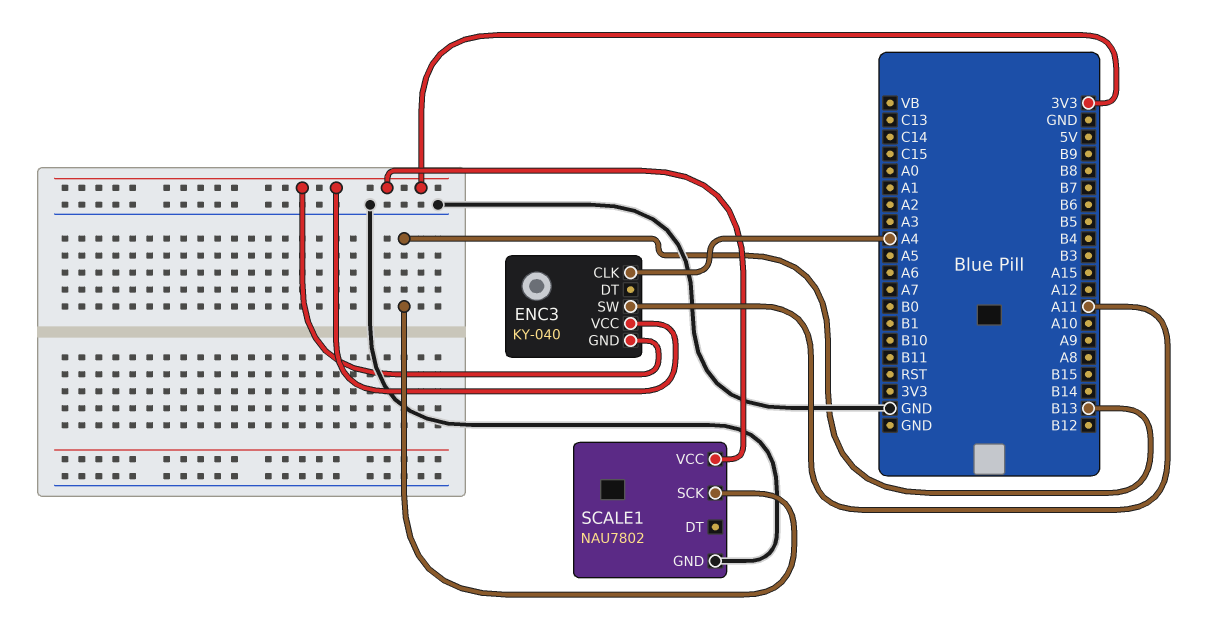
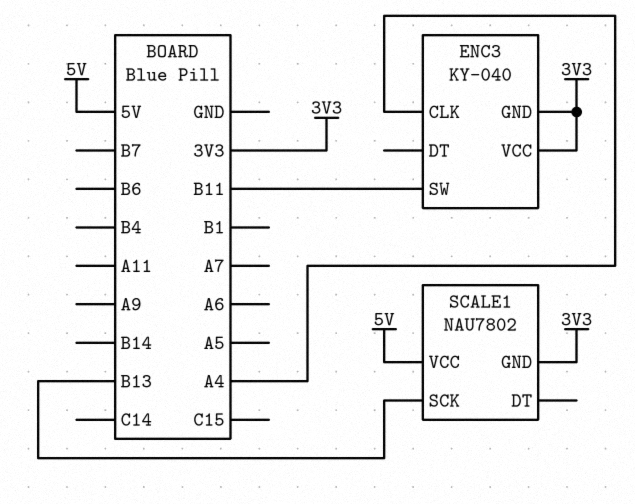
ENC3 pin SW: A11 -> B11
SCALE1 pin GND: GND -> 3V3
SCALE1 pin VCC: 3V3 -> 5V

